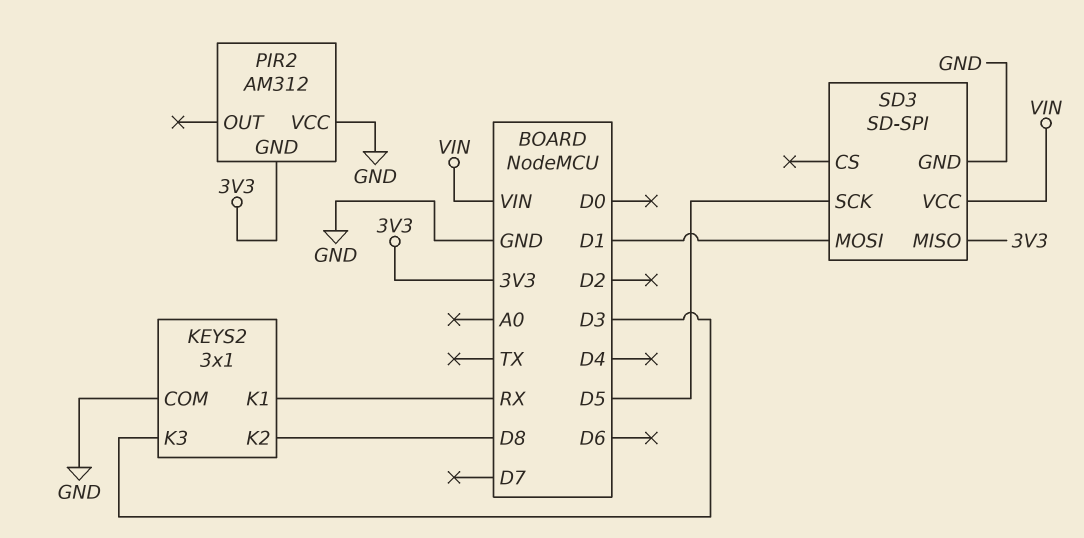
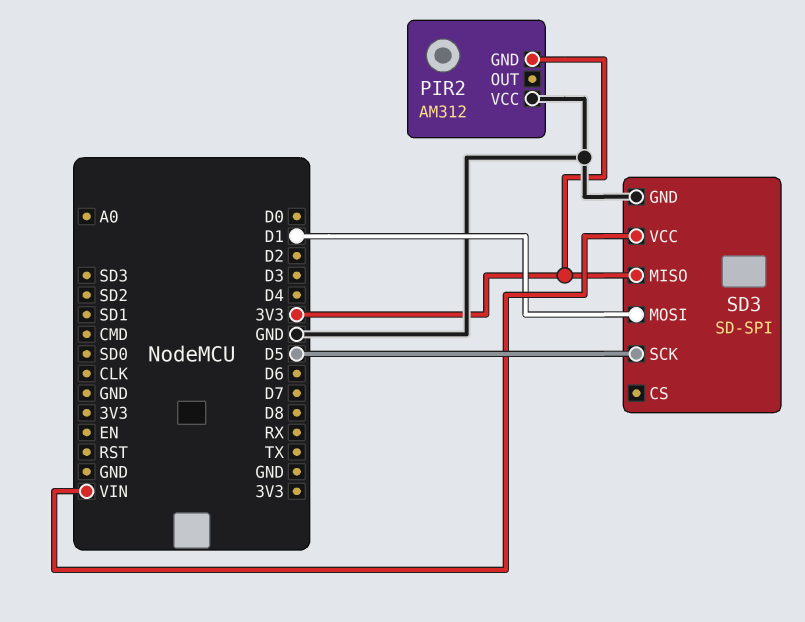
KEYS2: 3x1 -> none
KEYS2 pin COM: GND -> none
KEYS2 pin K1: RX -> none
KEYS2 pin K2: D8 -> none
KEYS2 pin K3: D3 -> none

